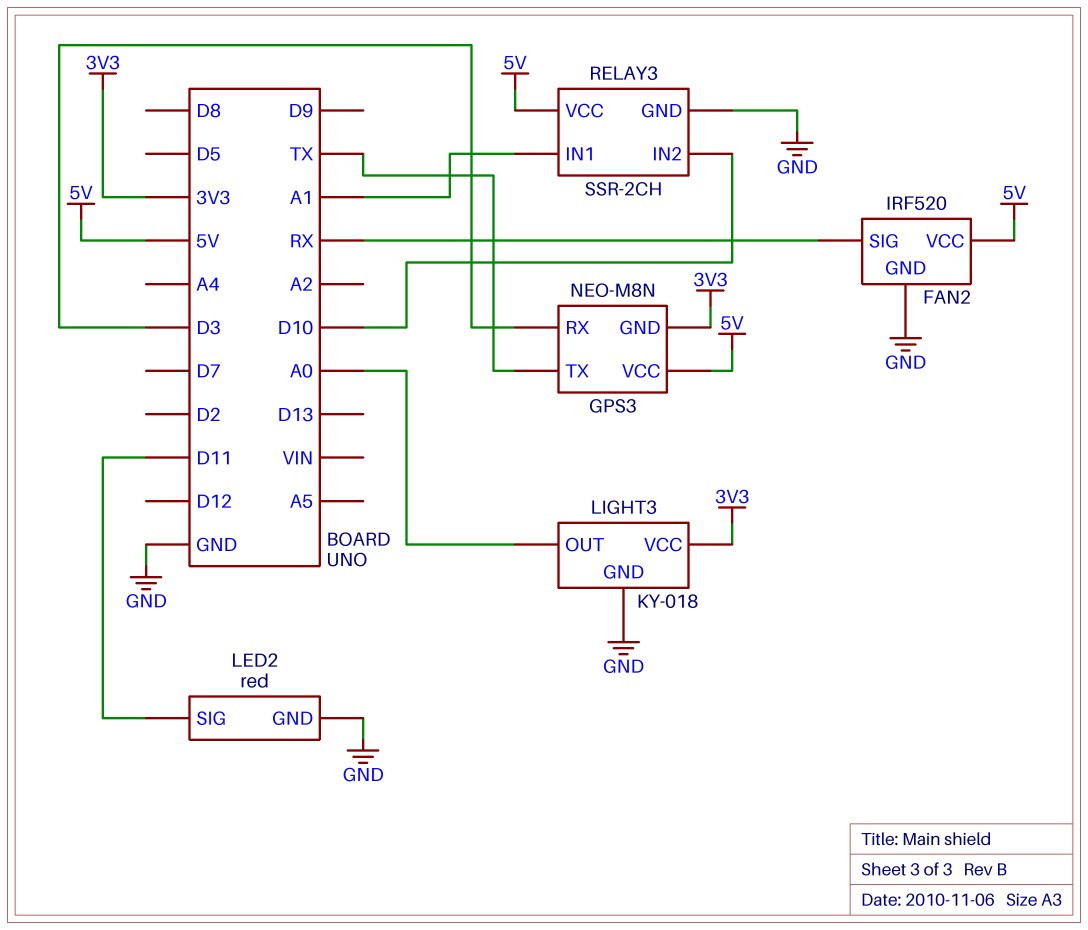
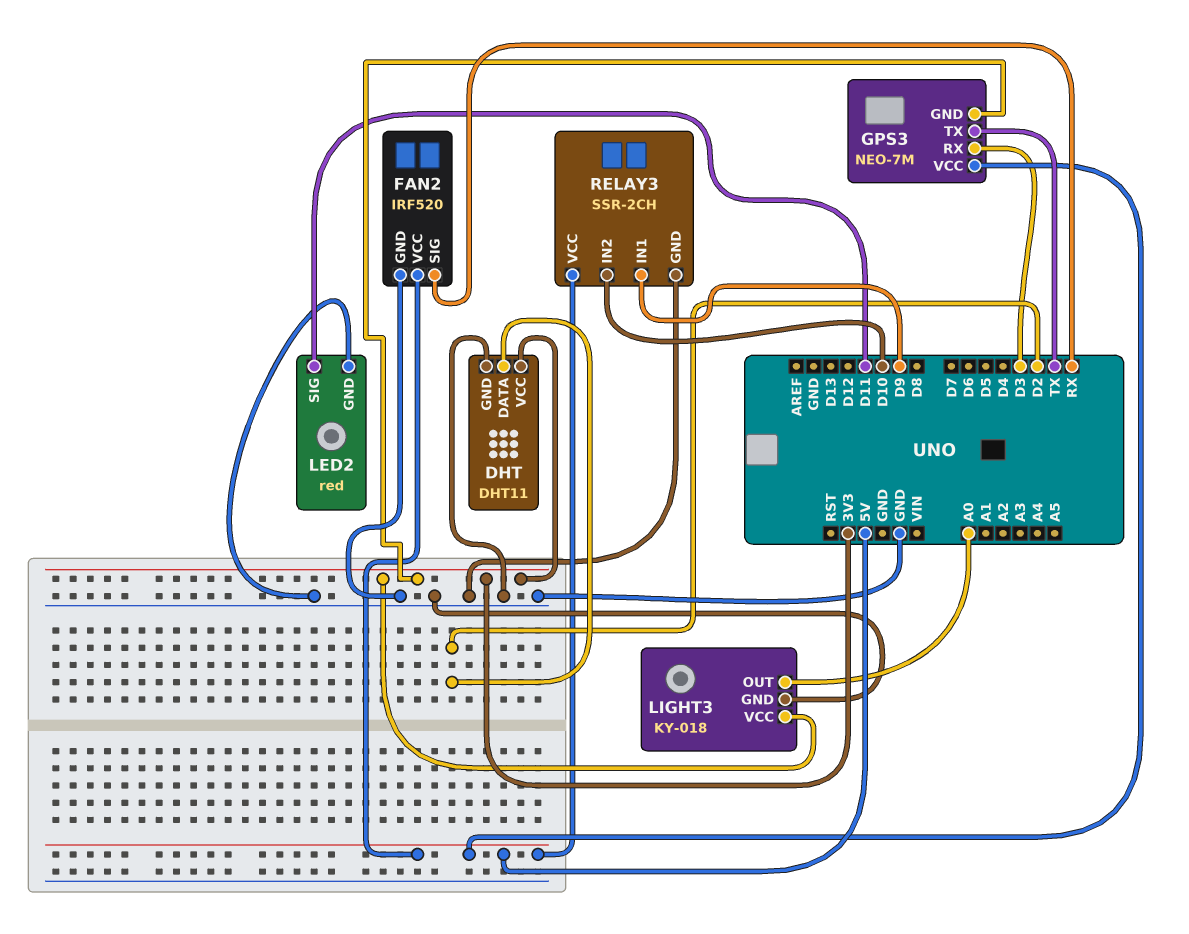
DHT: none -> DHT11
DHT pin DATA: none -> D2
DHT pin GND: none -> GND
DHT pin VCC: none -> 3V3
GPS3: NEO-M8N -> NEO-7M
RELAY3 pin IN1: A1 -> D9

